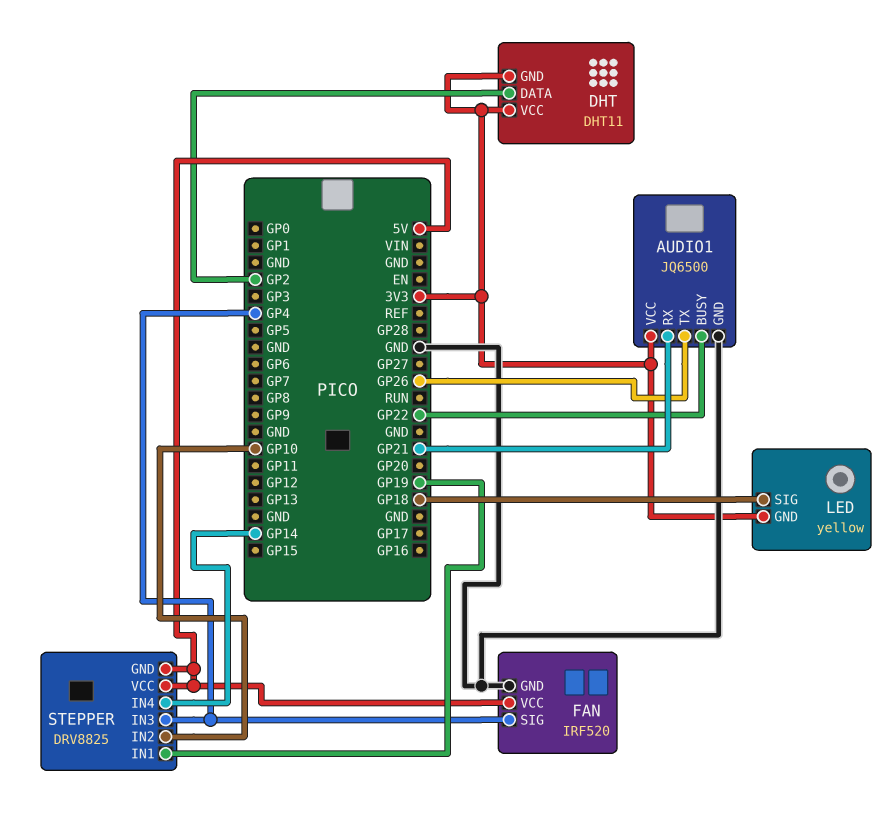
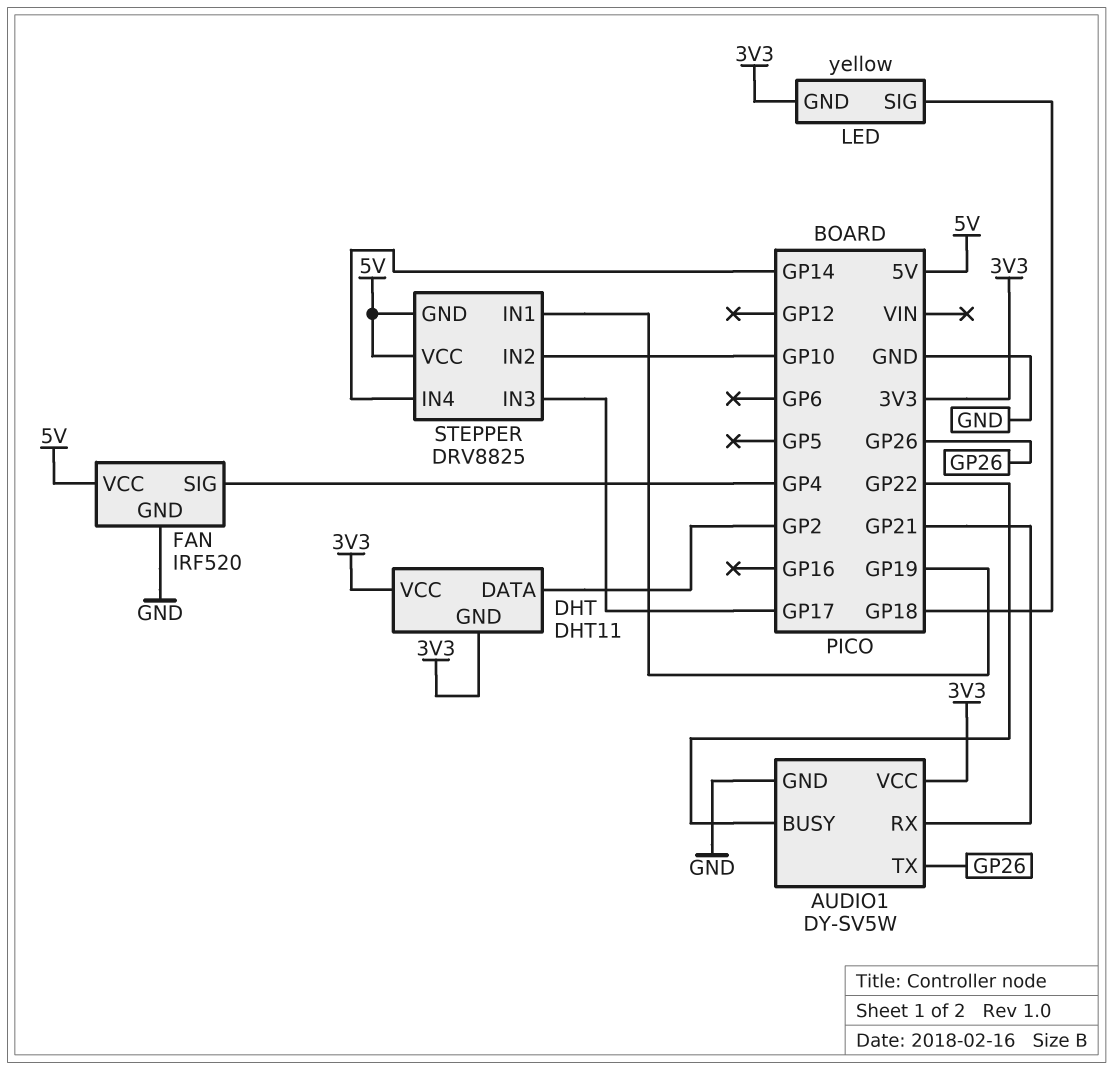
AUDIO1: JQ6500 -> DY-SV5W
STEPPER pin IN3: GP4 -> GP17

